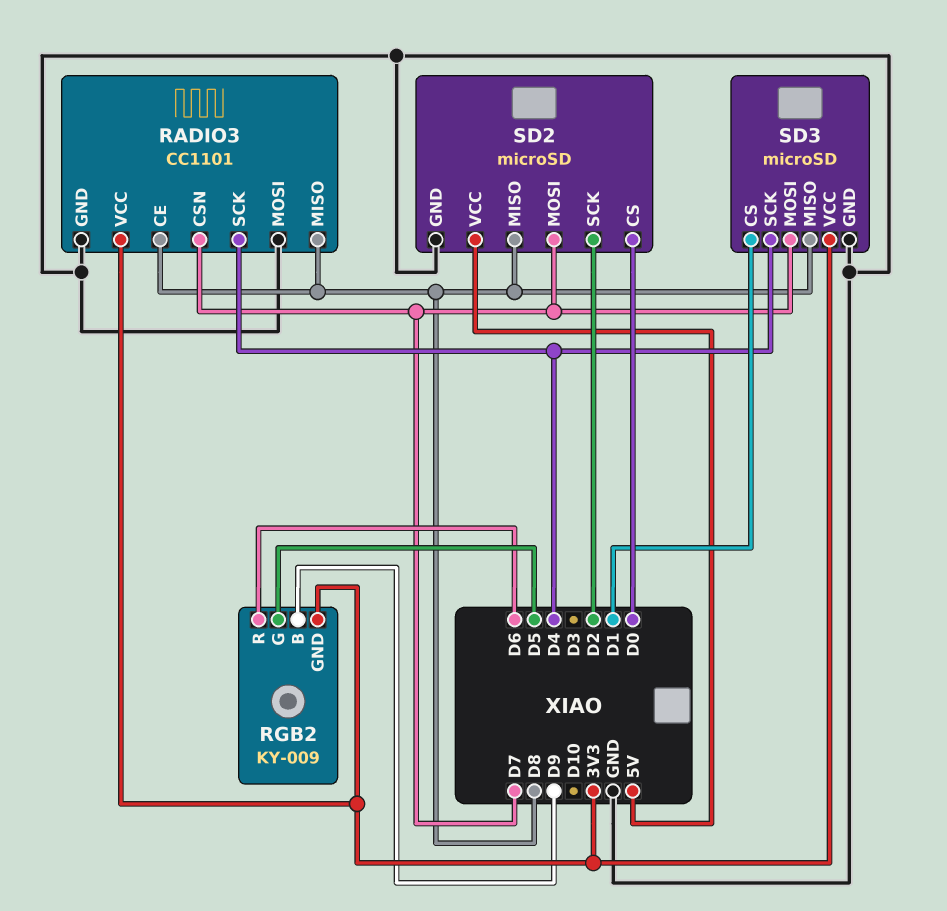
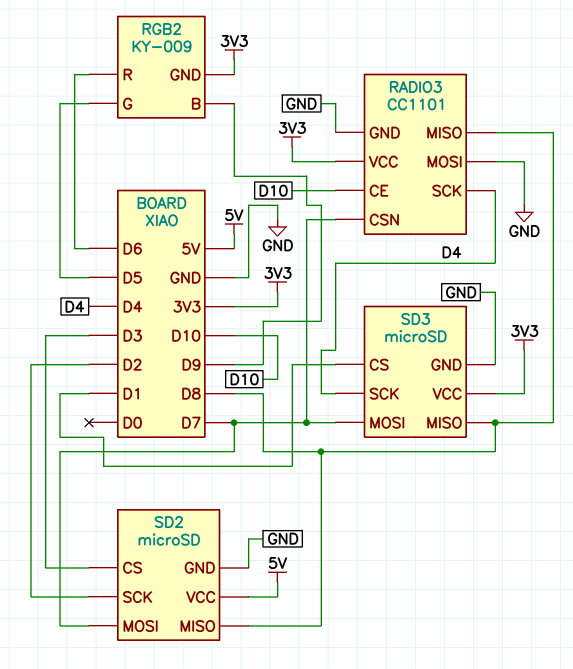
RADIO3 pin CE: D8 -> D10
SD2 pin CS: D0 -> D3

